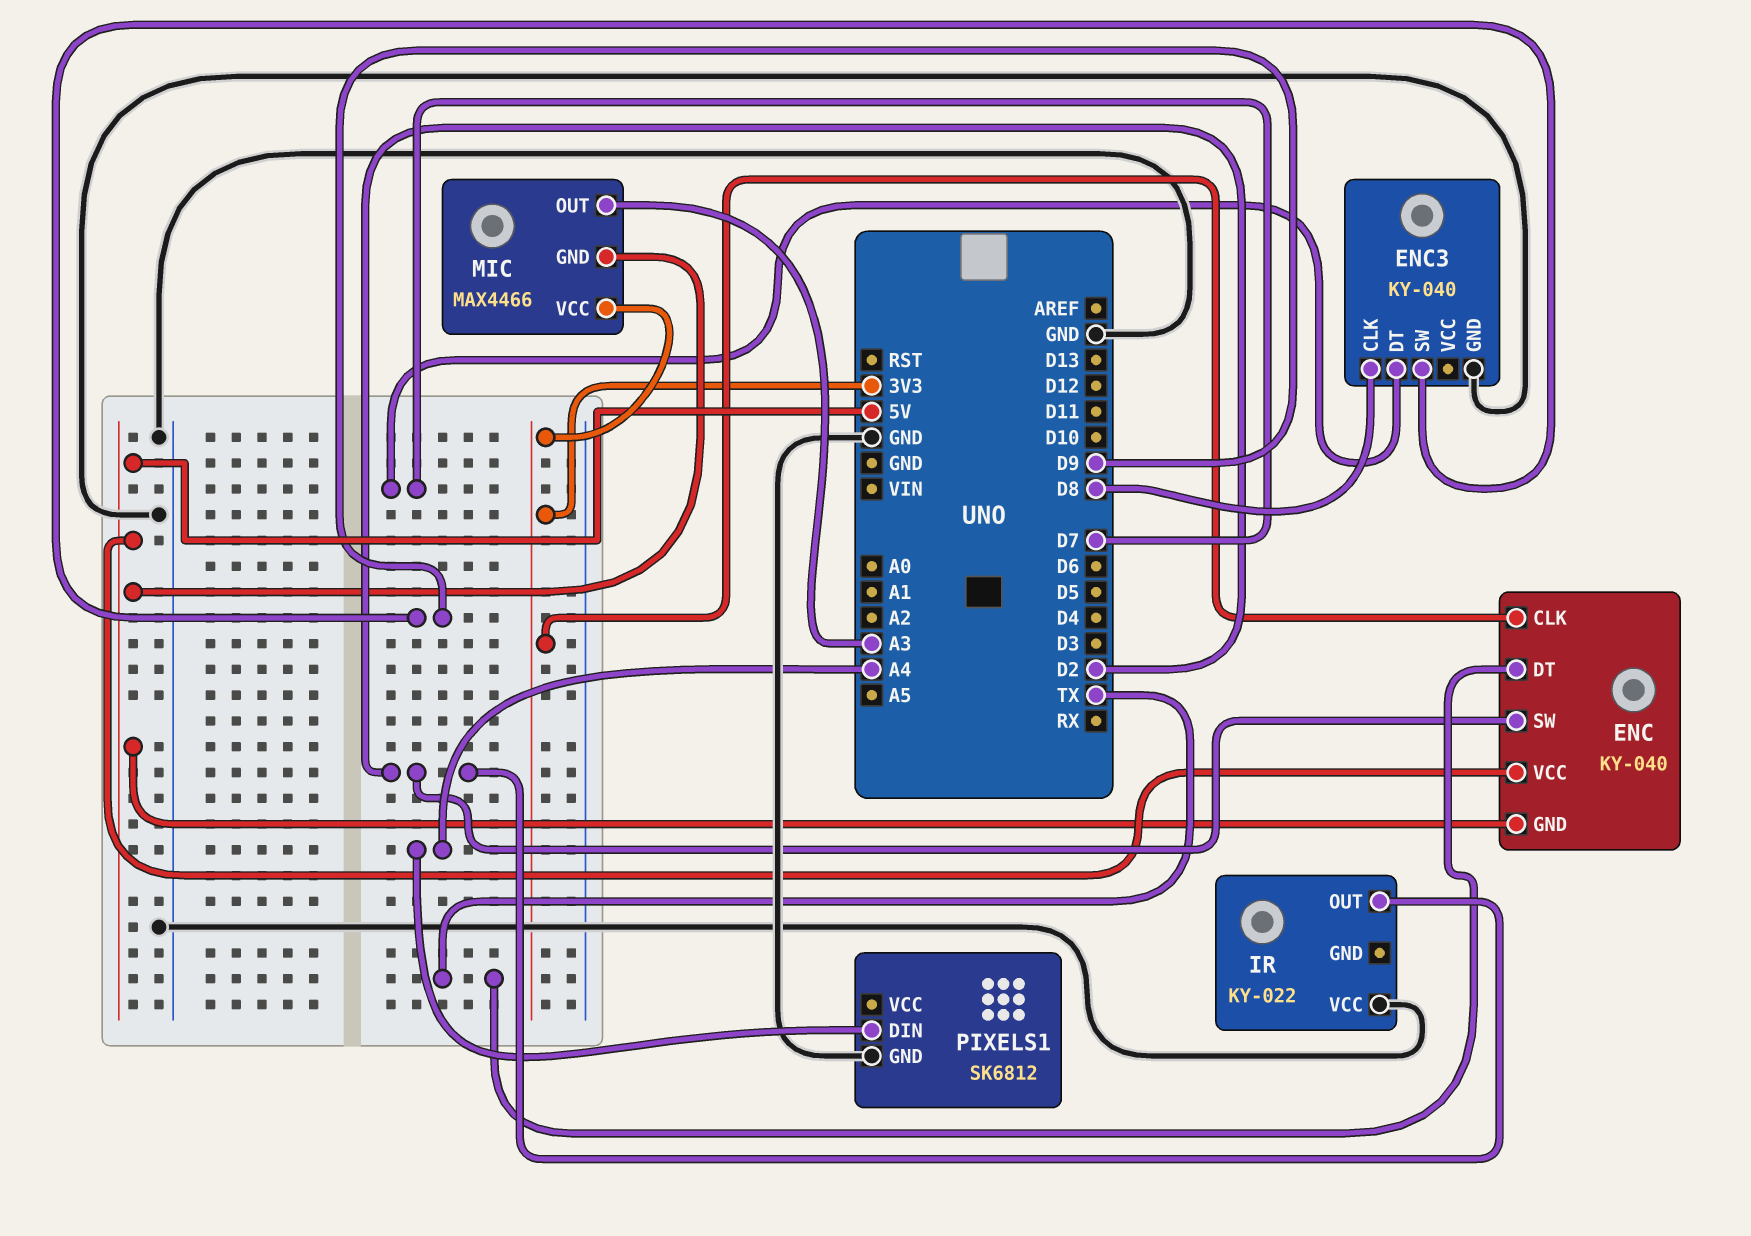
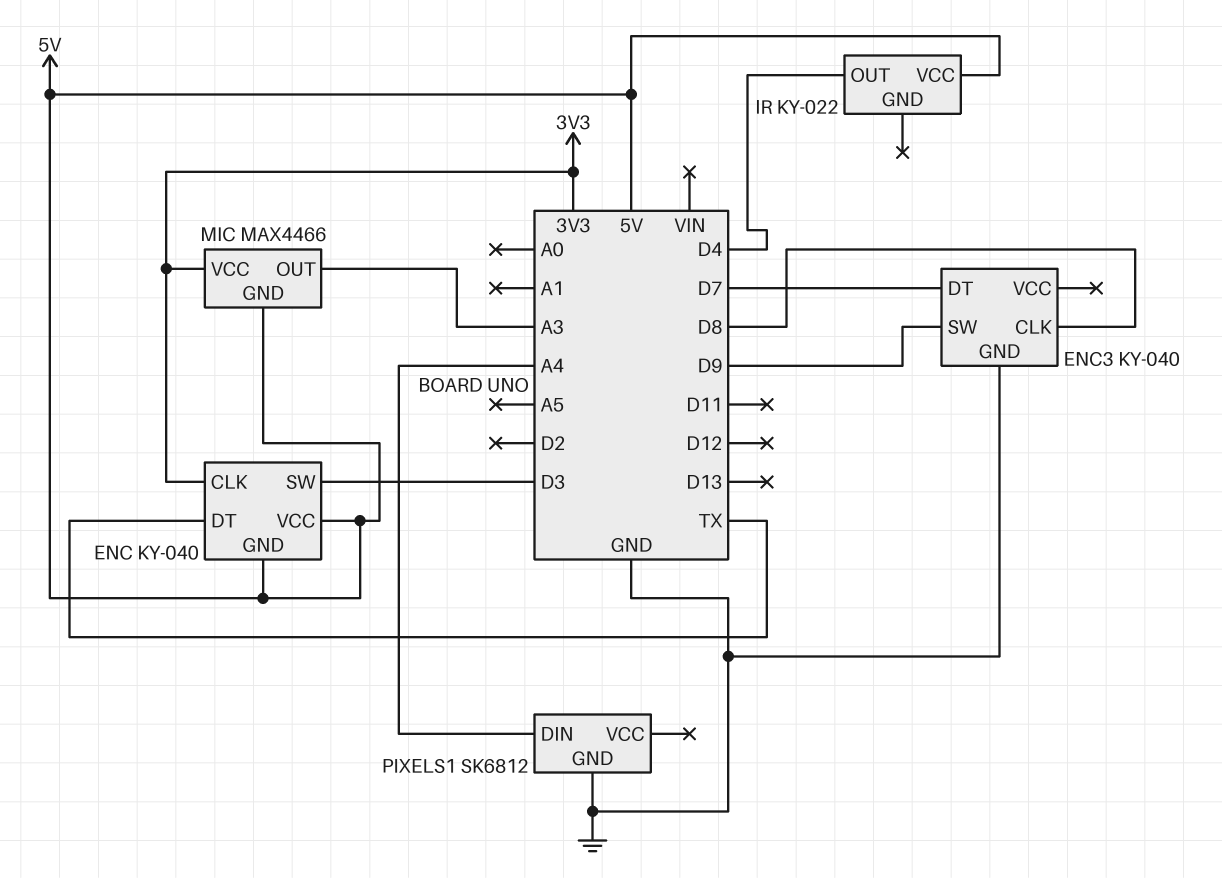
ENC pin SW: D2 -> D3
IR pin OUT: D2 -> D4
IR pin VCC: GND -> 5V

